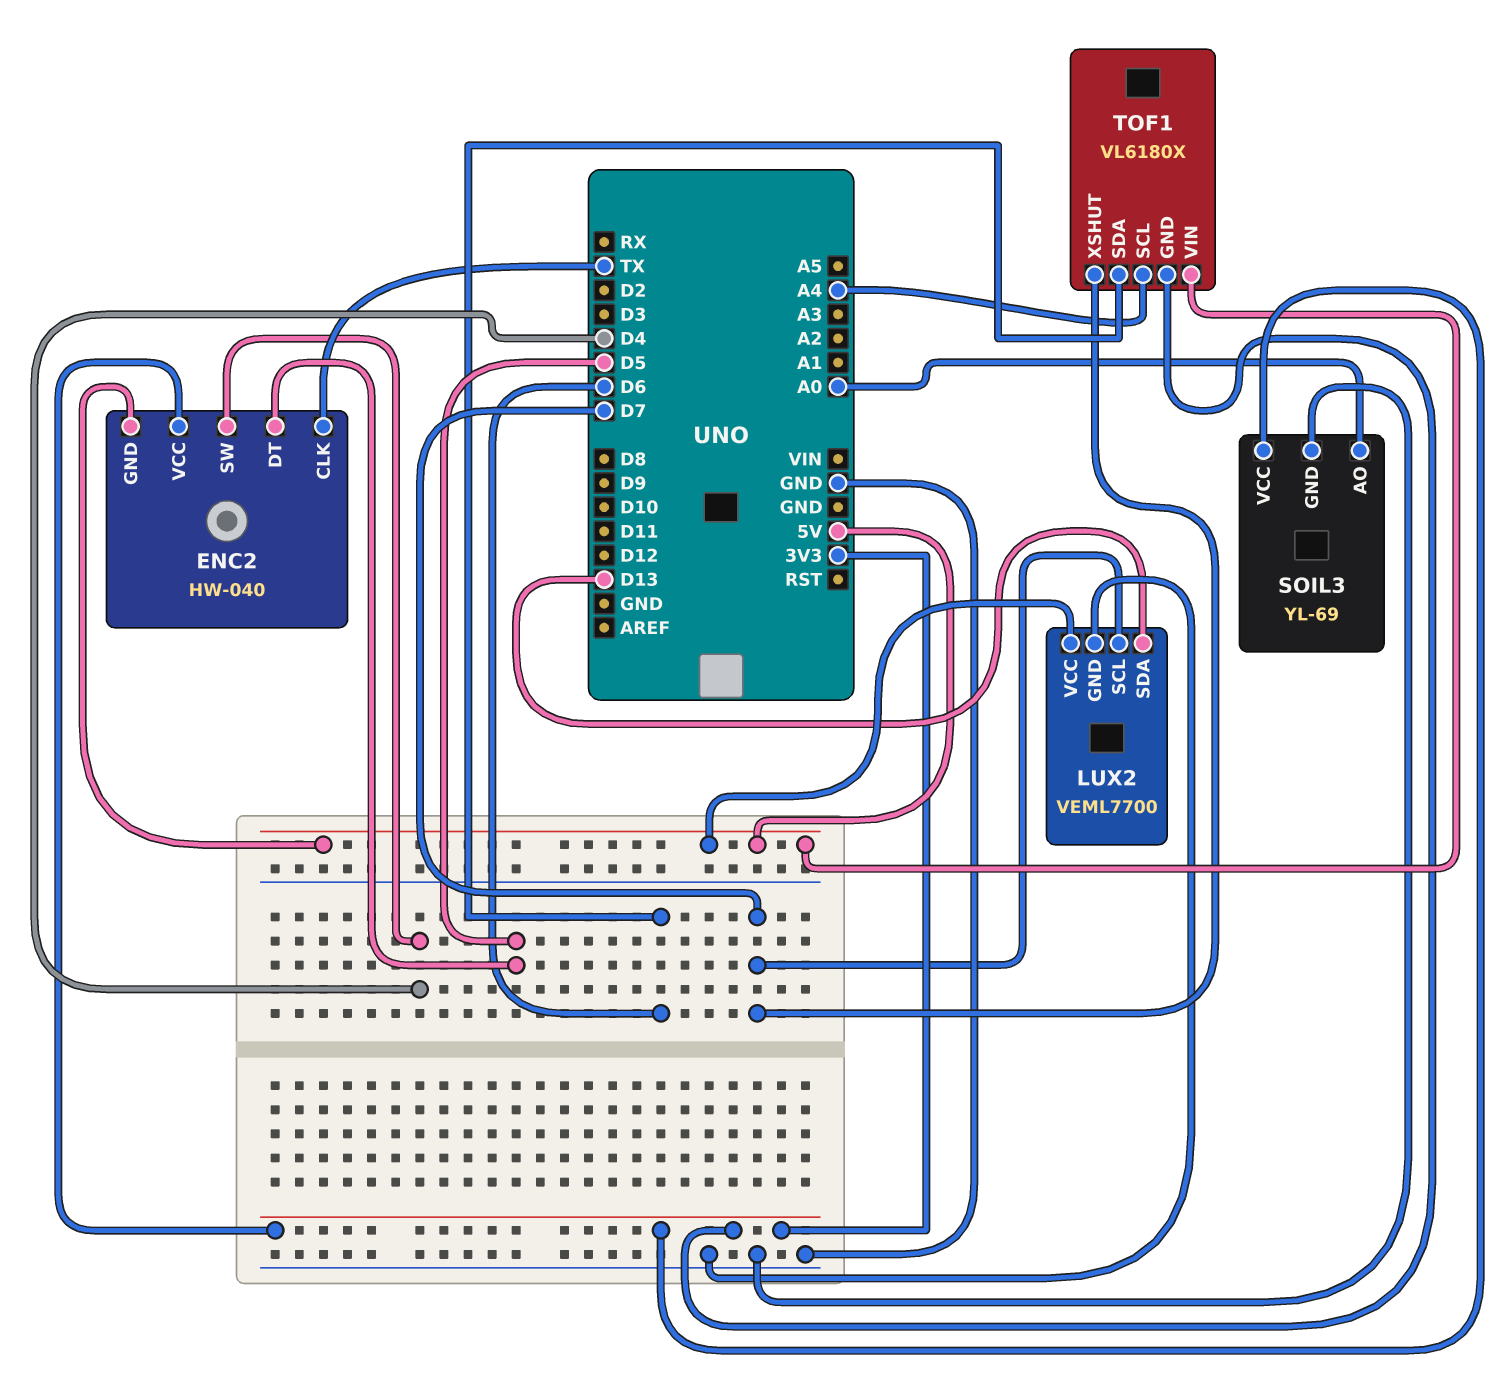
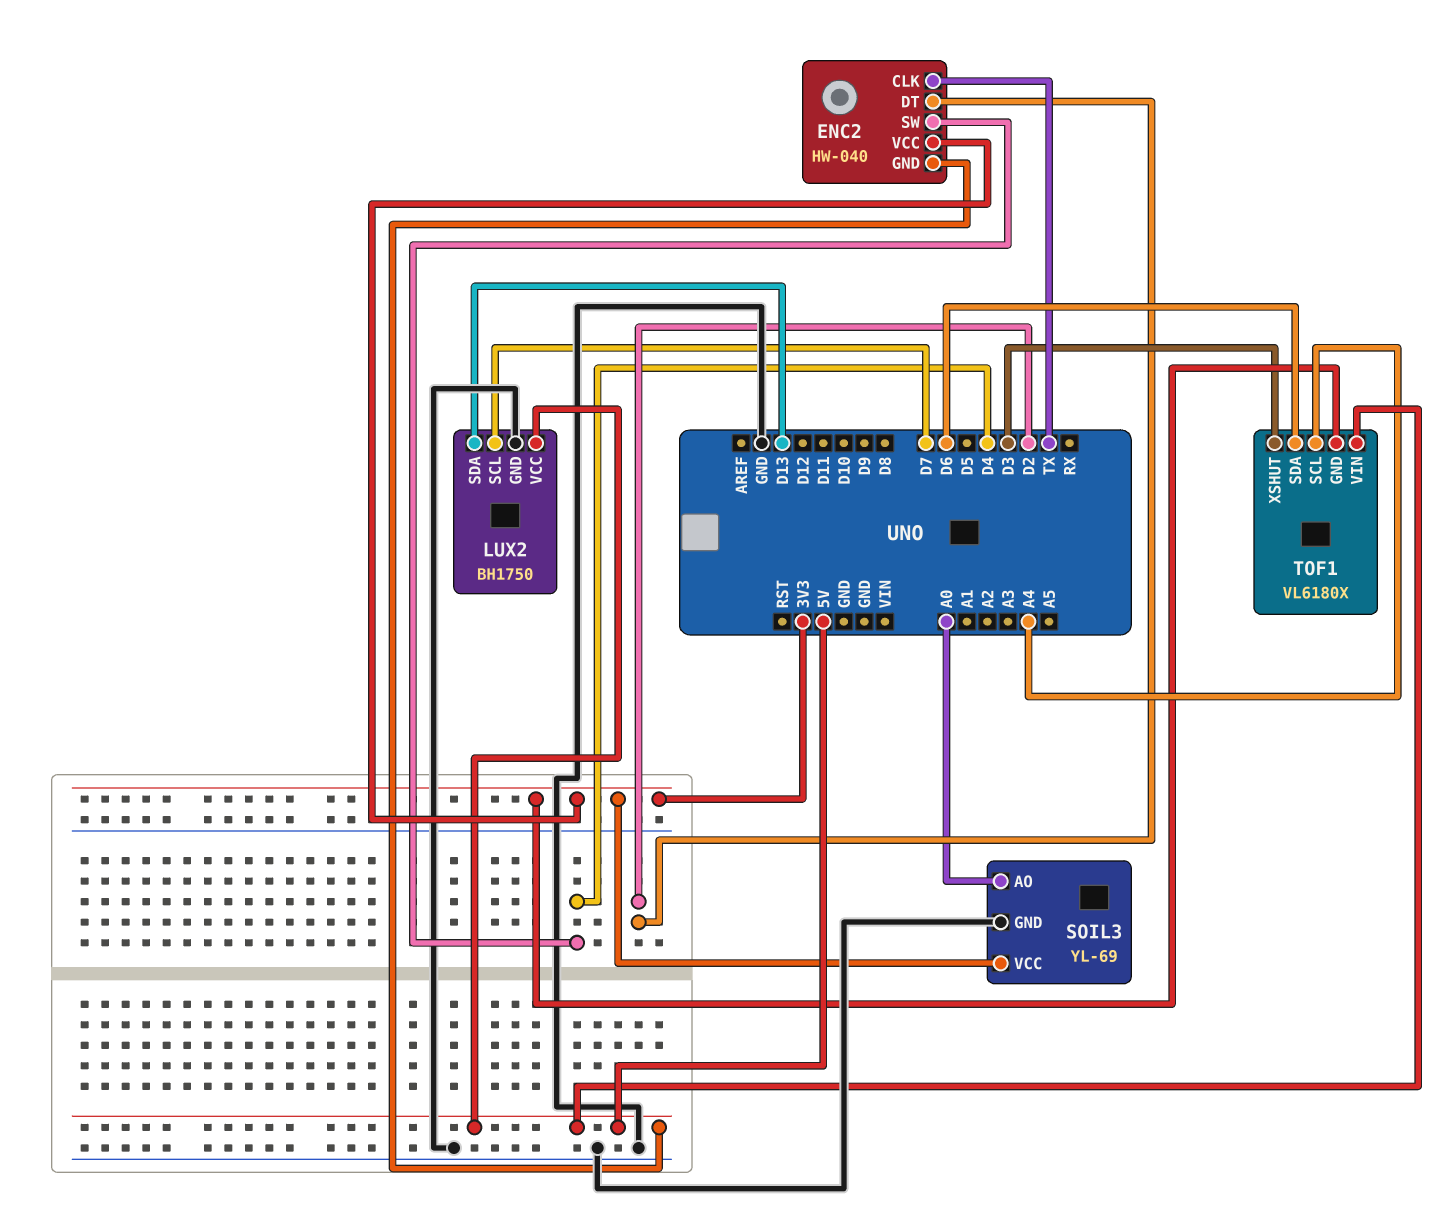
ENC2 pin DT: D5 -> D2
LUX2: VEML7700 -> BH1750
TOF1 pin XSHUT: D7 -> D3

